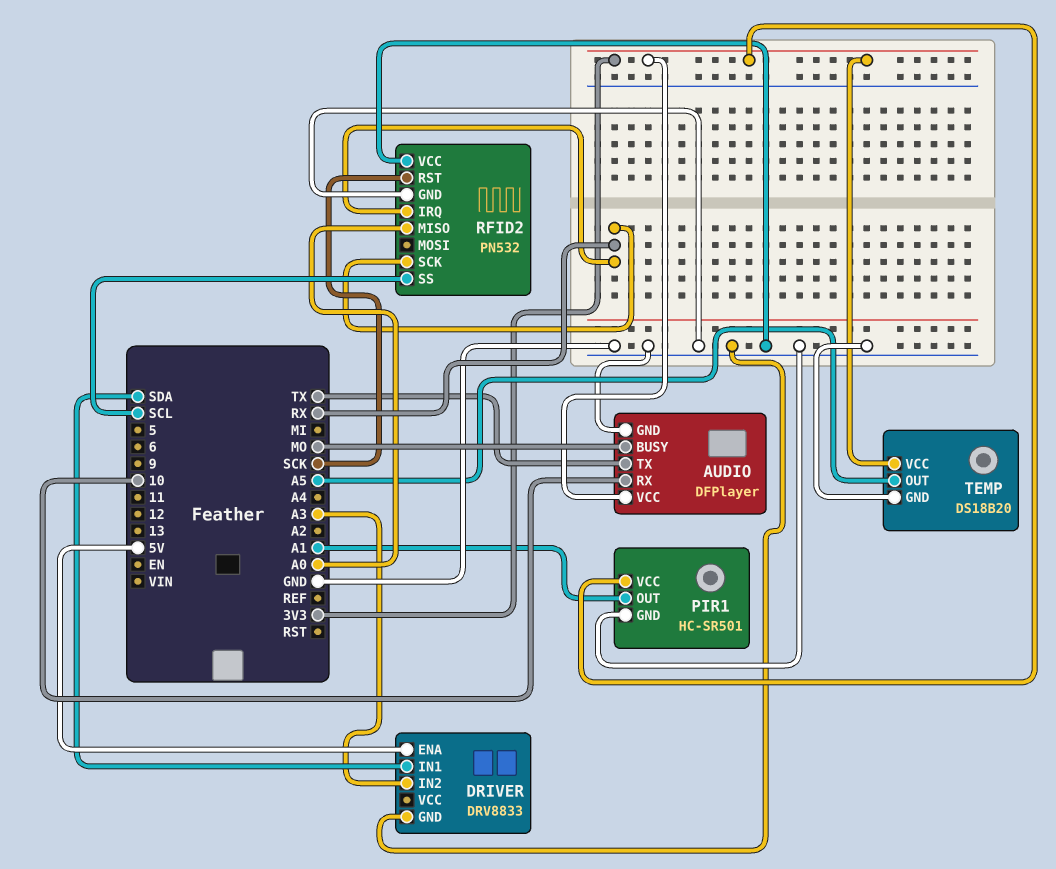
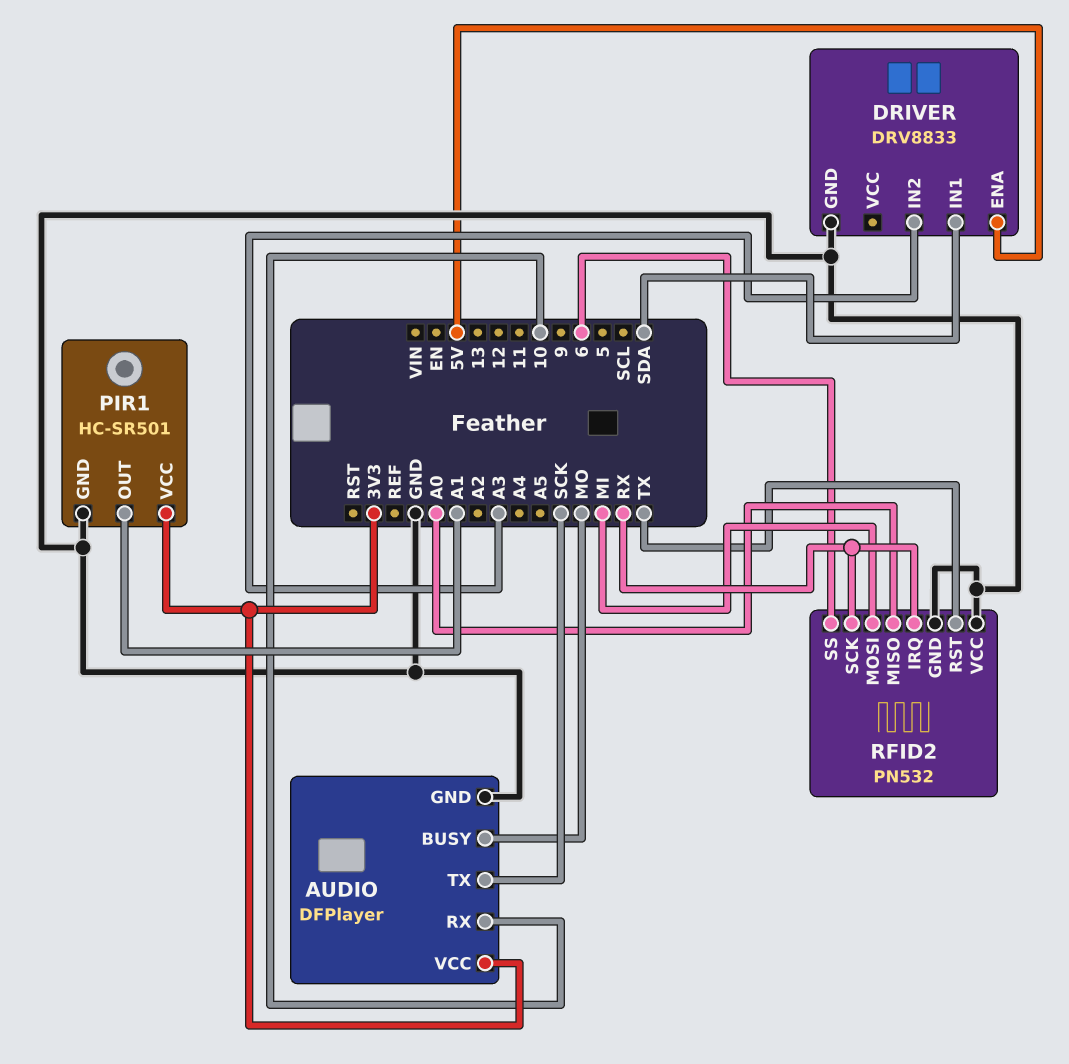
AUDIO pin TX: TX -> SCK
RFID2 pin MOSI: none -> MI
RFID2 pin RST: SCK -> TX
RFID2 pin SS: SCL -> 6
TEMP: DS18B20 -> none
TEMP pin GND: GND -> none
TEMP pin OUT: A5 -> none
TEMP pin VCC: 3V3 -> none

